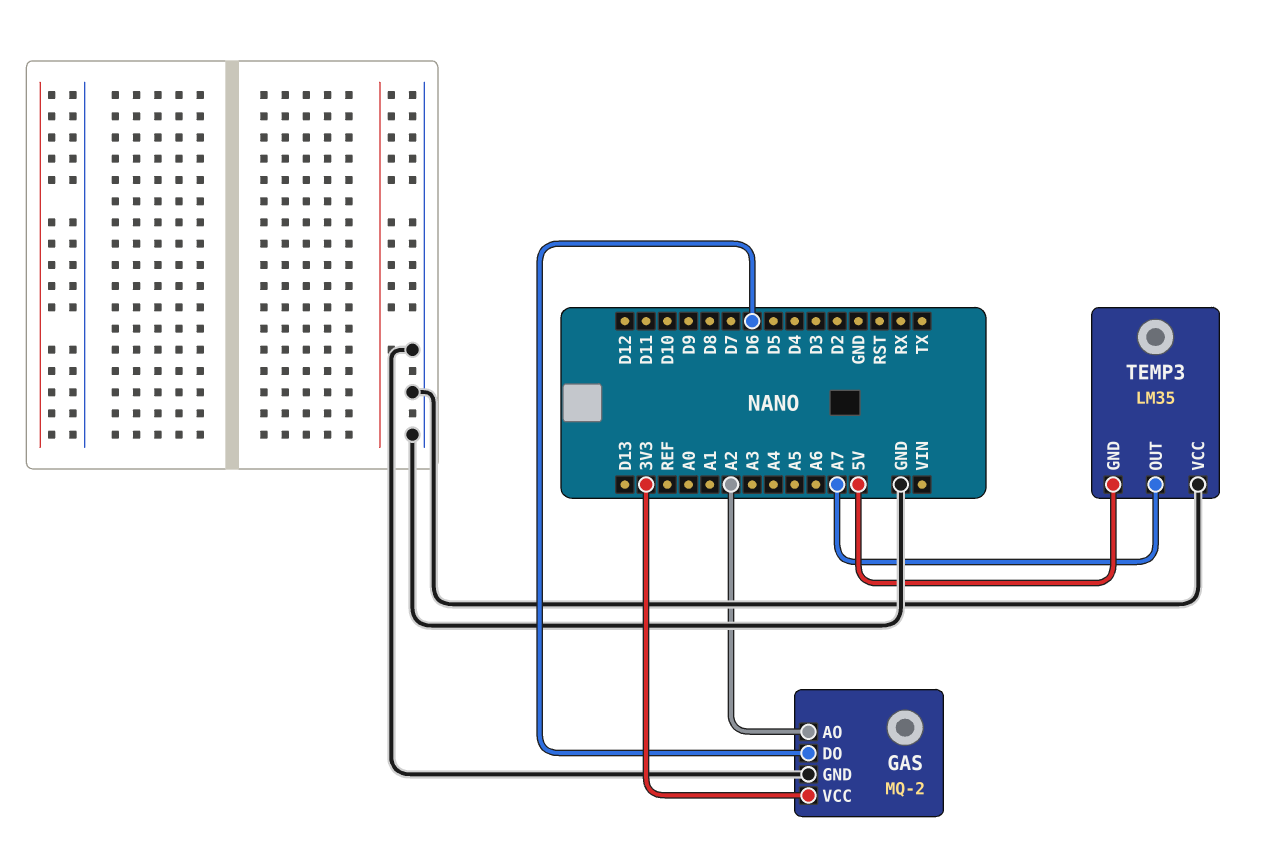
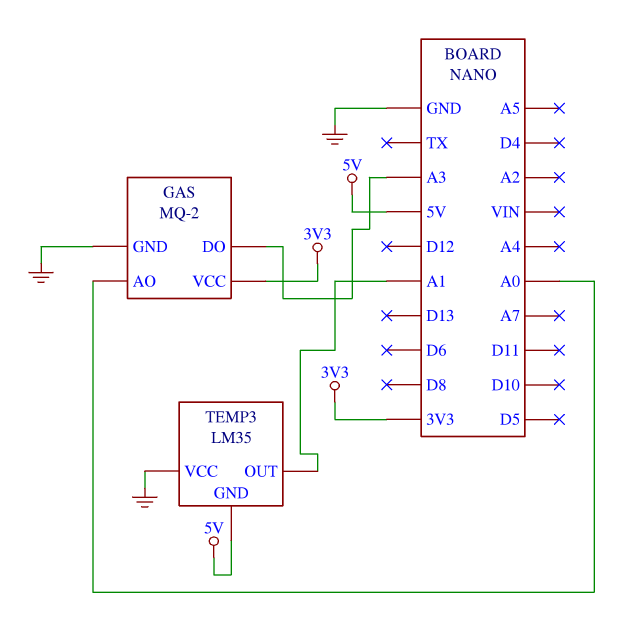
GAS pin AO: A2 -> A0
GAS pin DO: D6 -> A3
TEMP3 pin OUT: A7 -> A1

